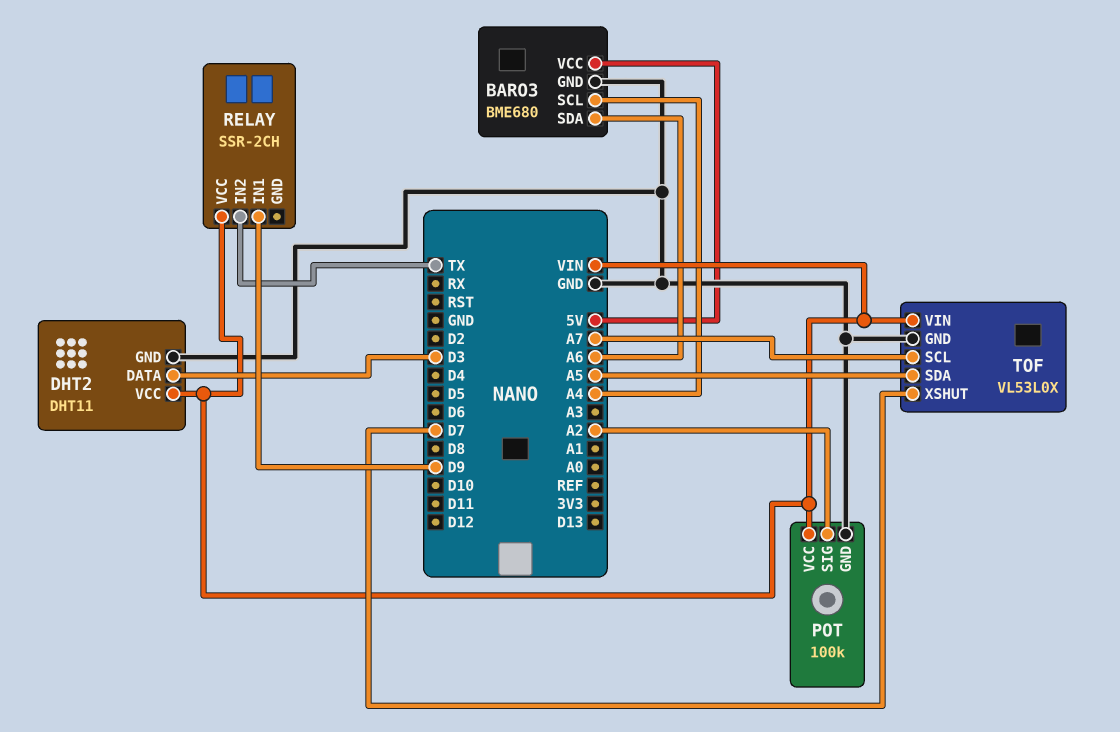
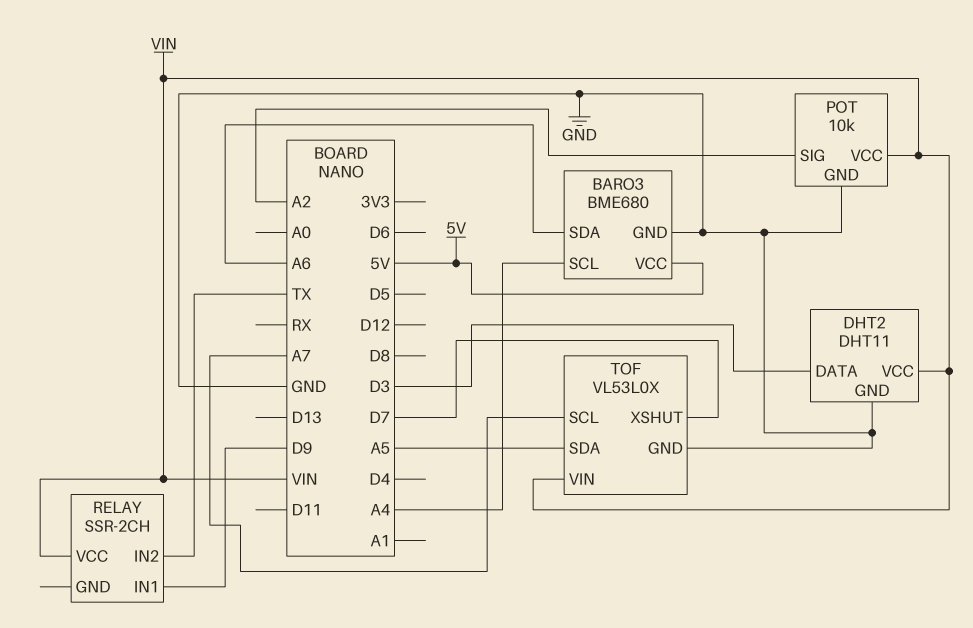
POT: 100k -> 10k

